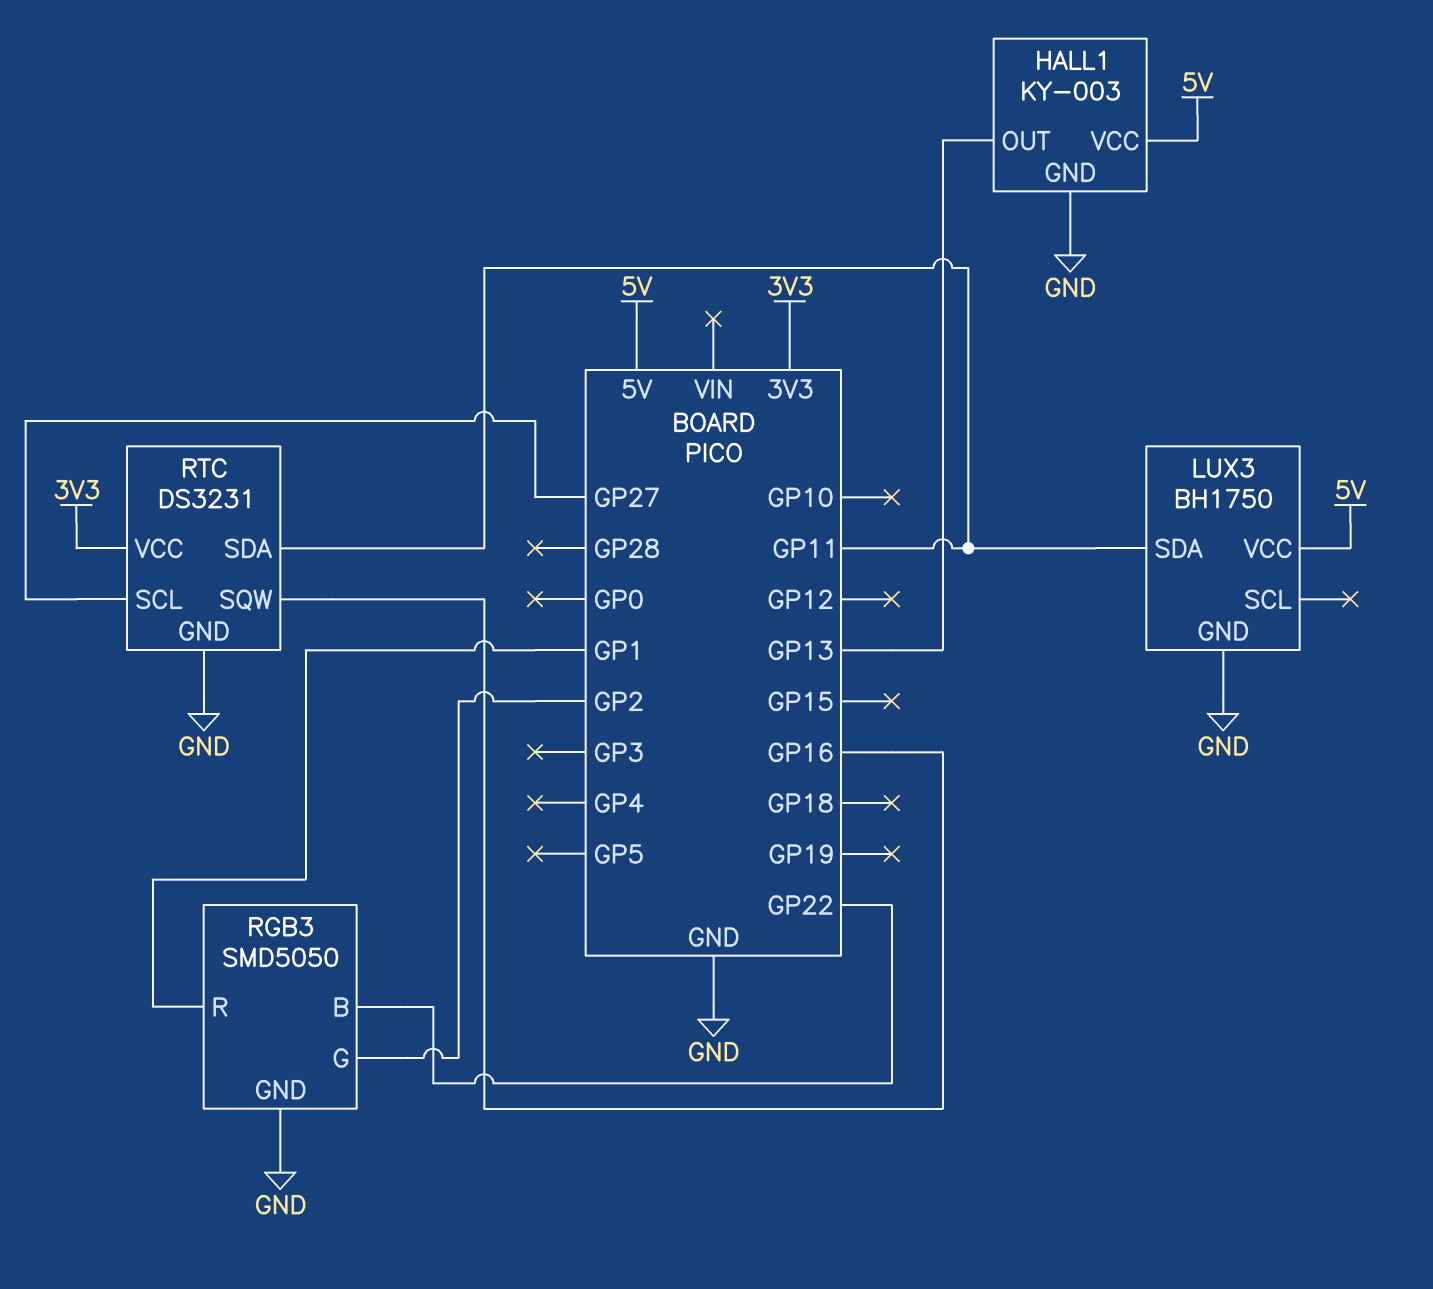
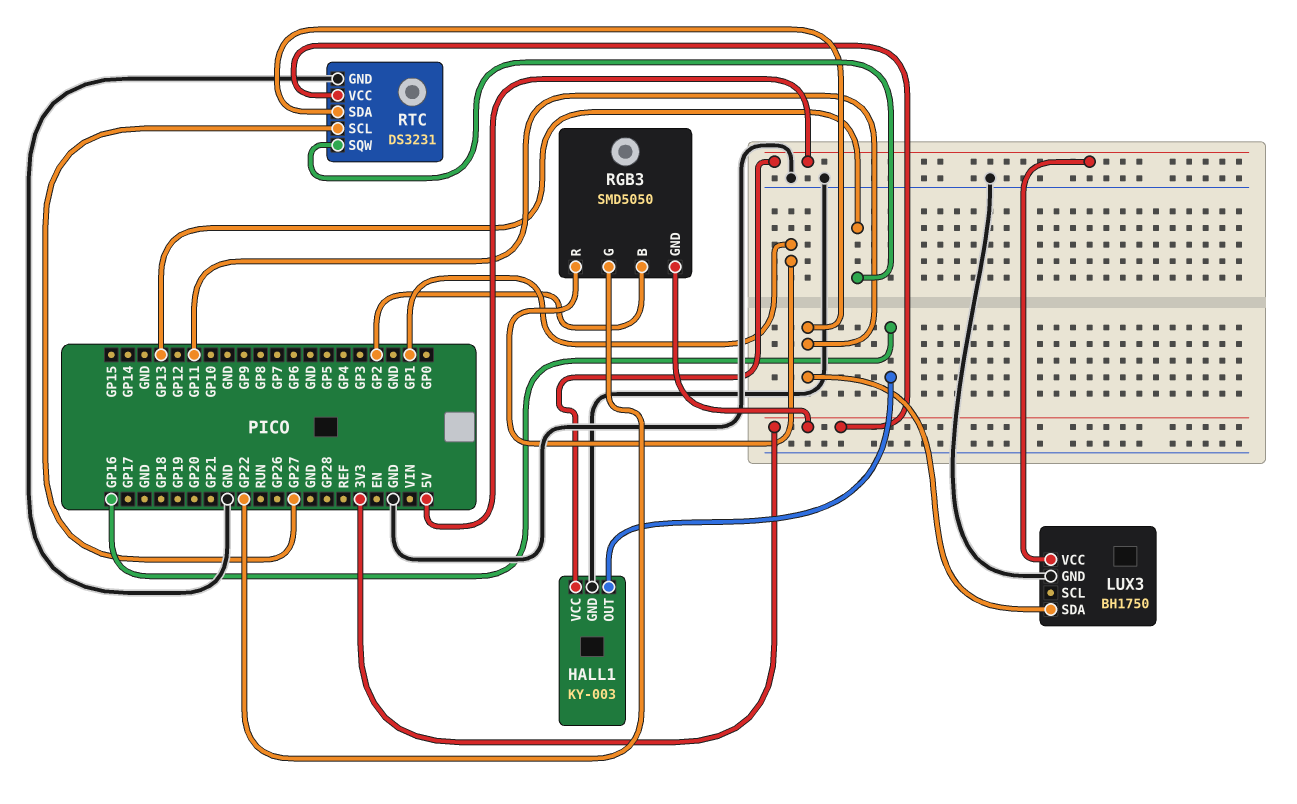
HALL1 pin OUT: GP13 -> GP16
RGB3 pin B: GP22 -> GP2
RGB3 pin G: GP2 -> GP22
RGB3 pin GND: GND -> 3V3
RTC pin SQW: GP16 -> GP13

